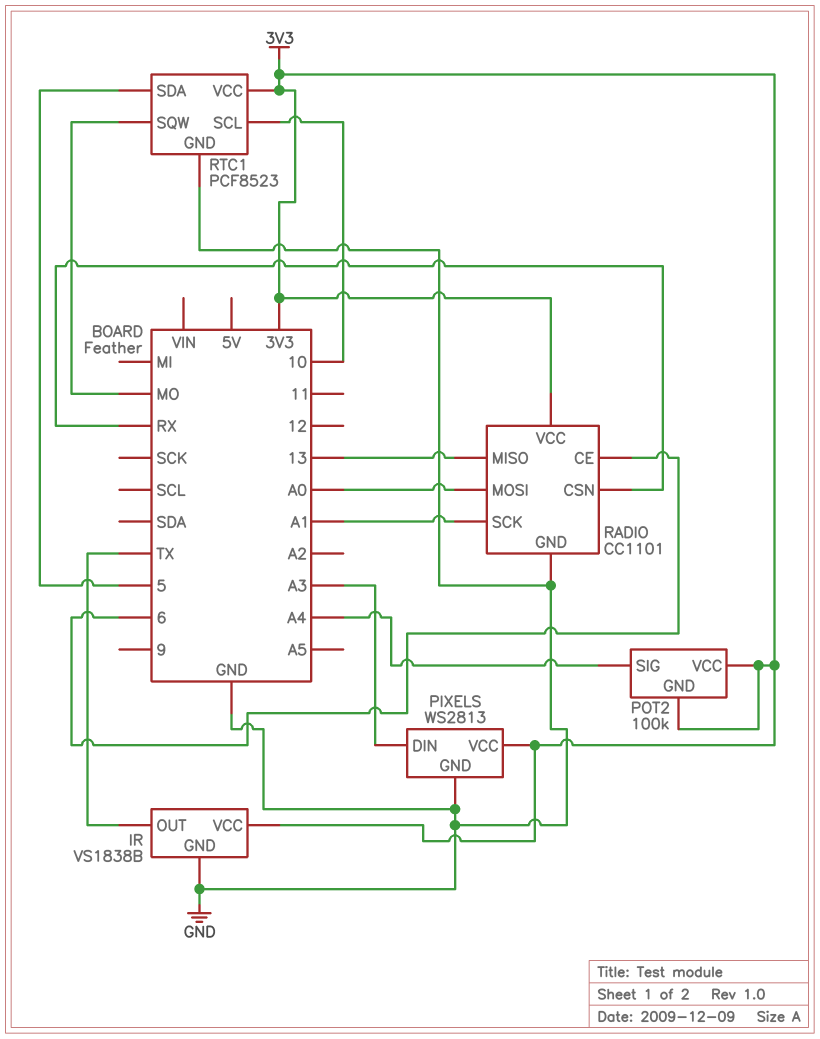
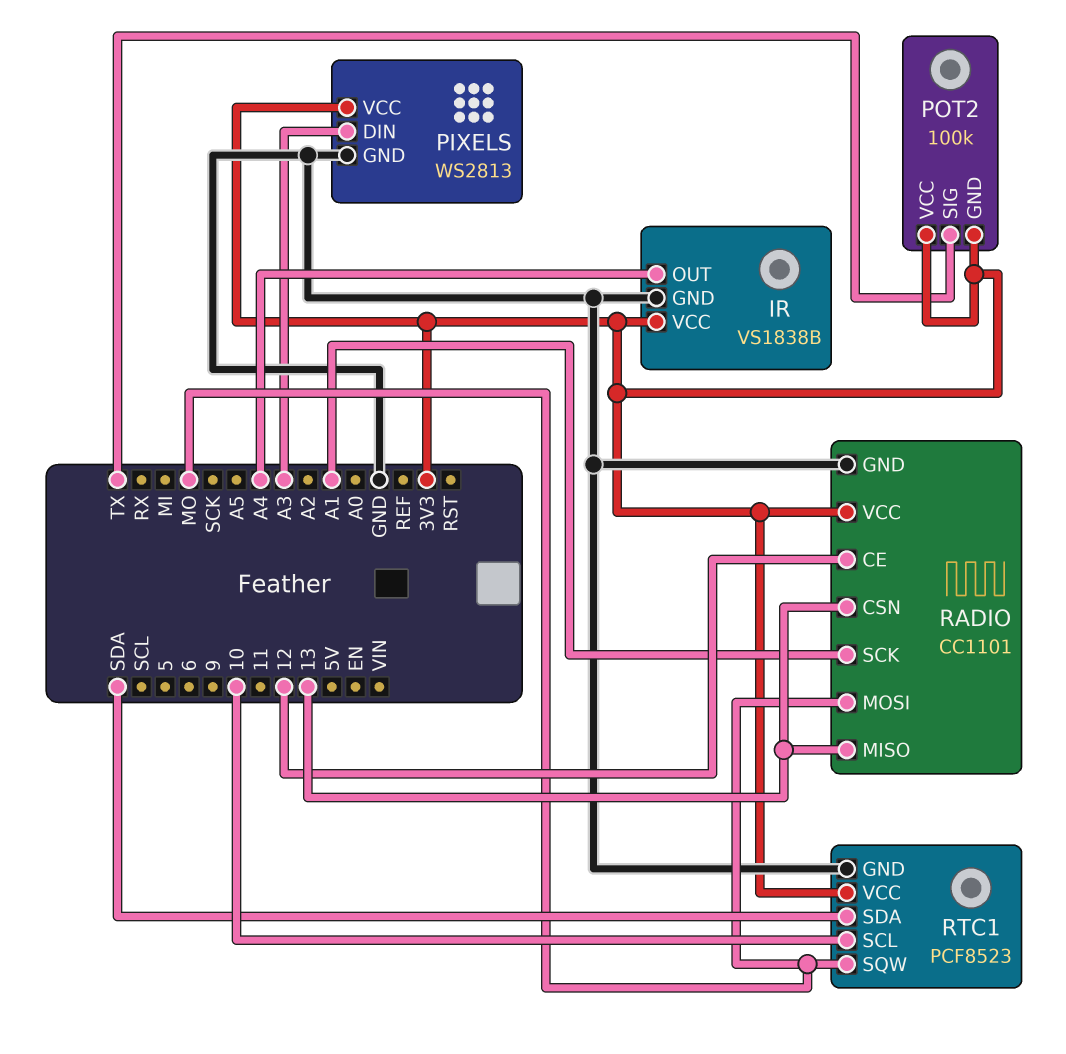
IR pin OUT: TX -> A4
POT2 pin SIG: A4 -> TX
RADIO pin CE: 6 -> 12
RADIO pin CSN: RX -> 13
RADIO pin MOSI: A0 -> MO
RTC1 pin SDA: 5 -> SDA

